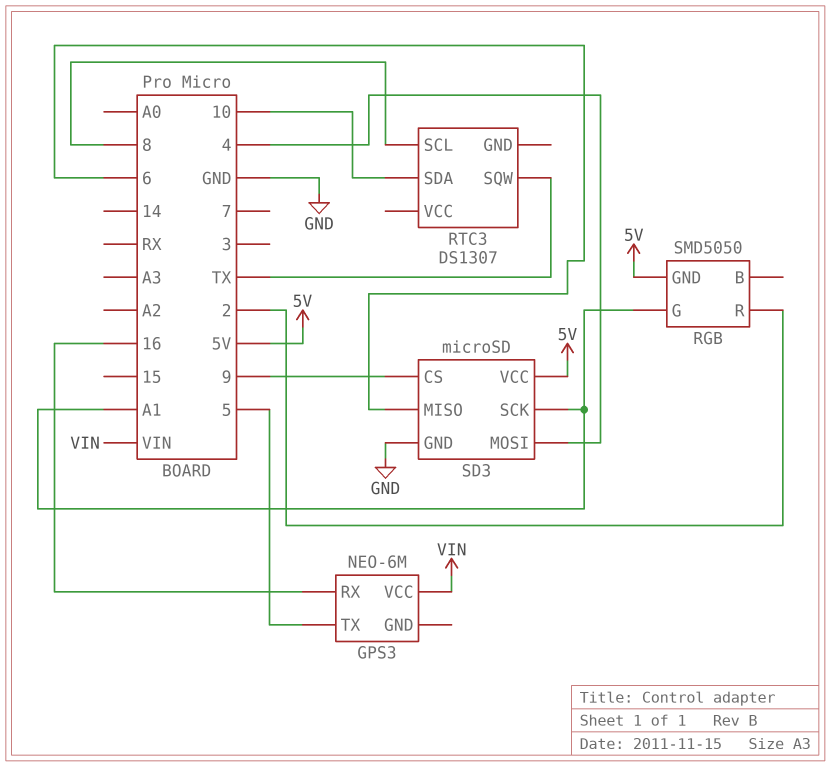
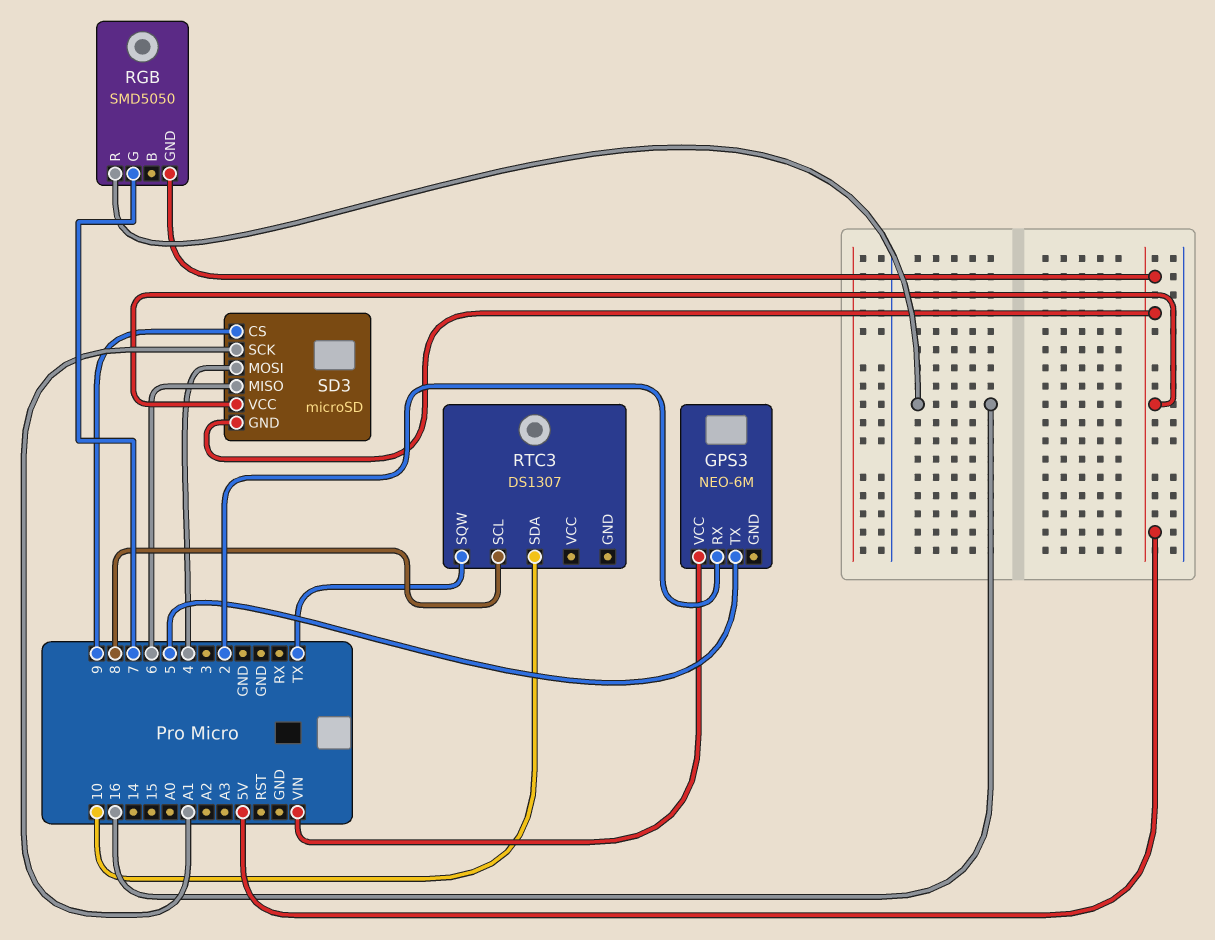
GPS3 pin RX: 16 -> 2
RGB pin G: A1 -> 7
RGB pin R: 2 -> 16
SD3 pin GND: GND -> 5V

